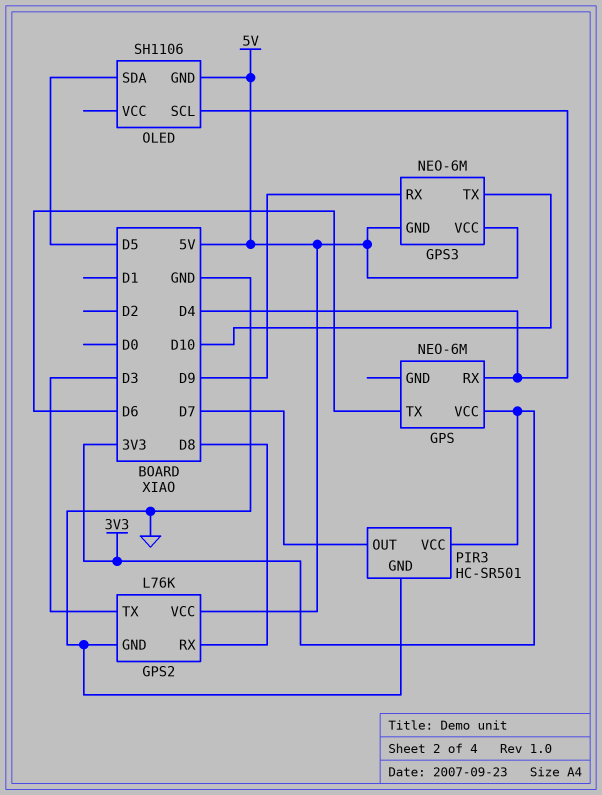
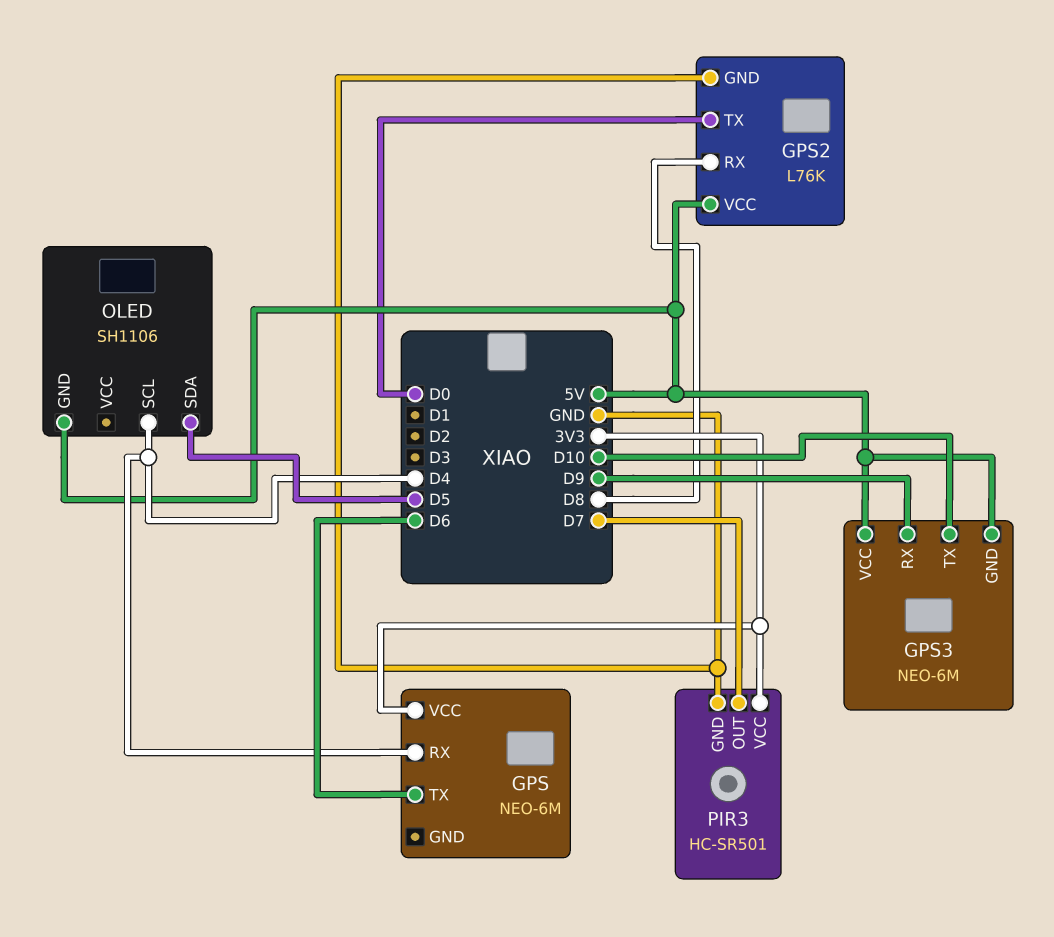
GPS2 pin TX: D3 -> D0

